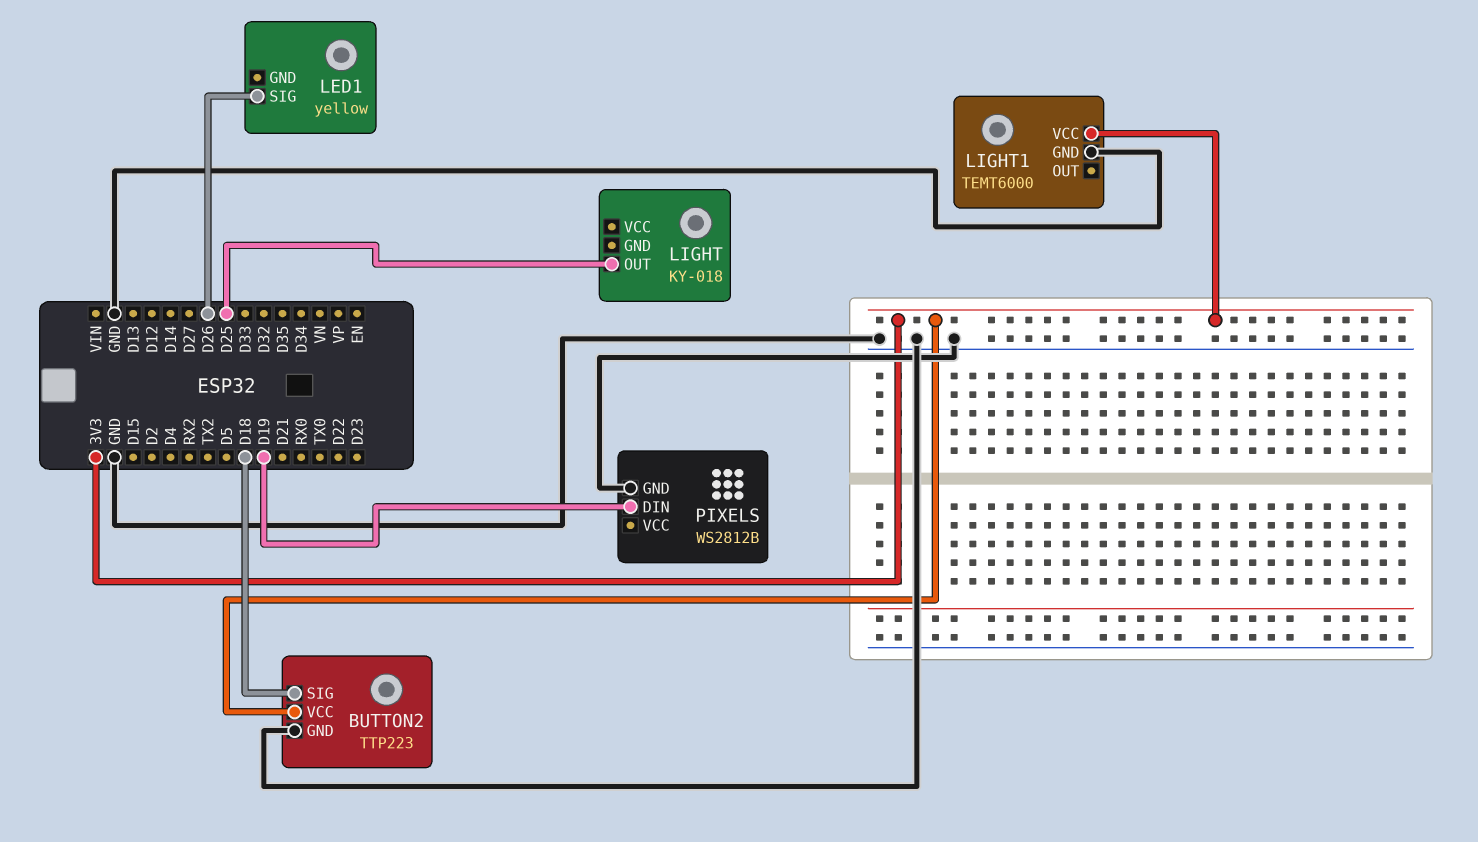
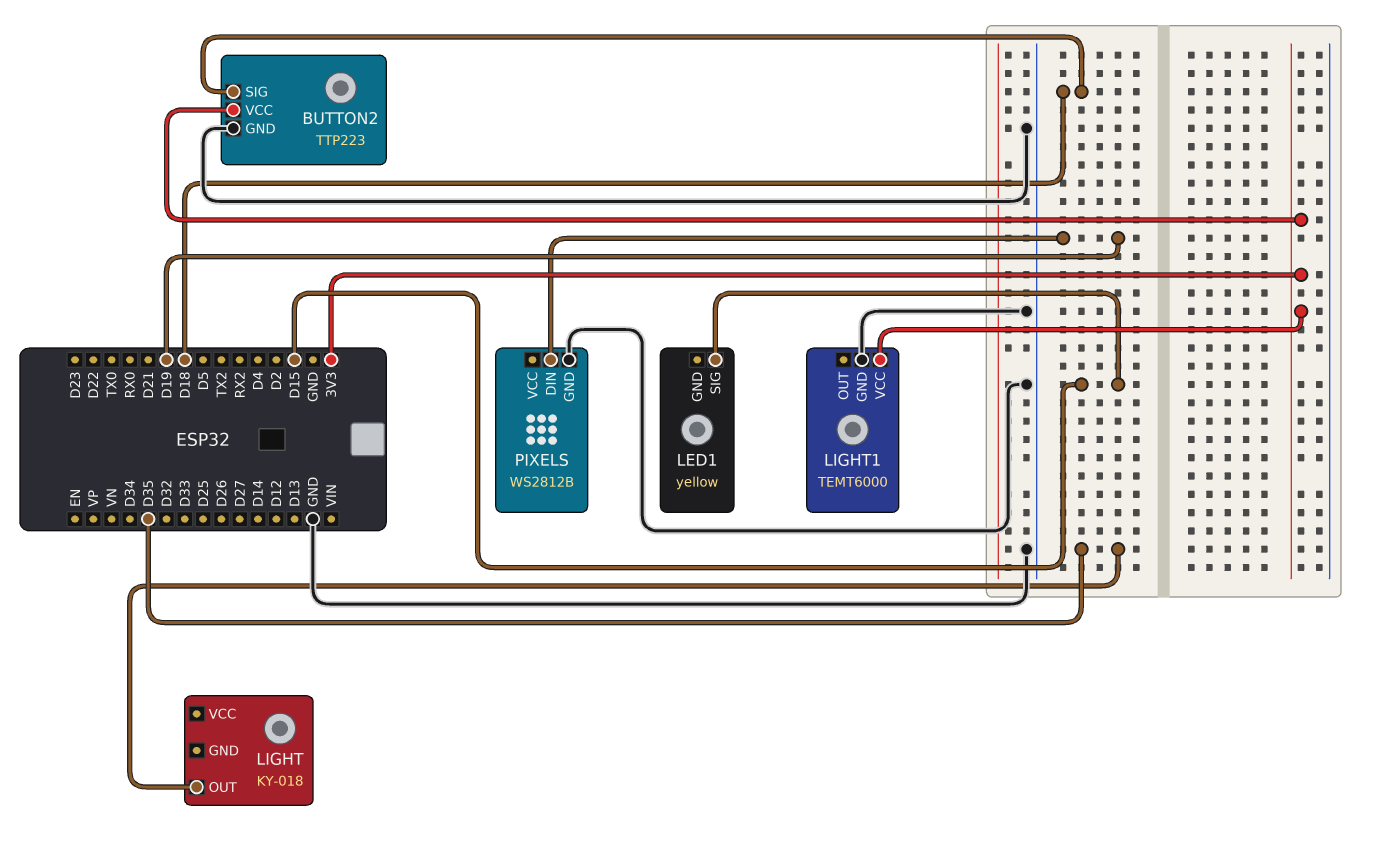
LED1 pin SIG: D26 -> D15
LIGHT pin OUT: D25 -> D35

